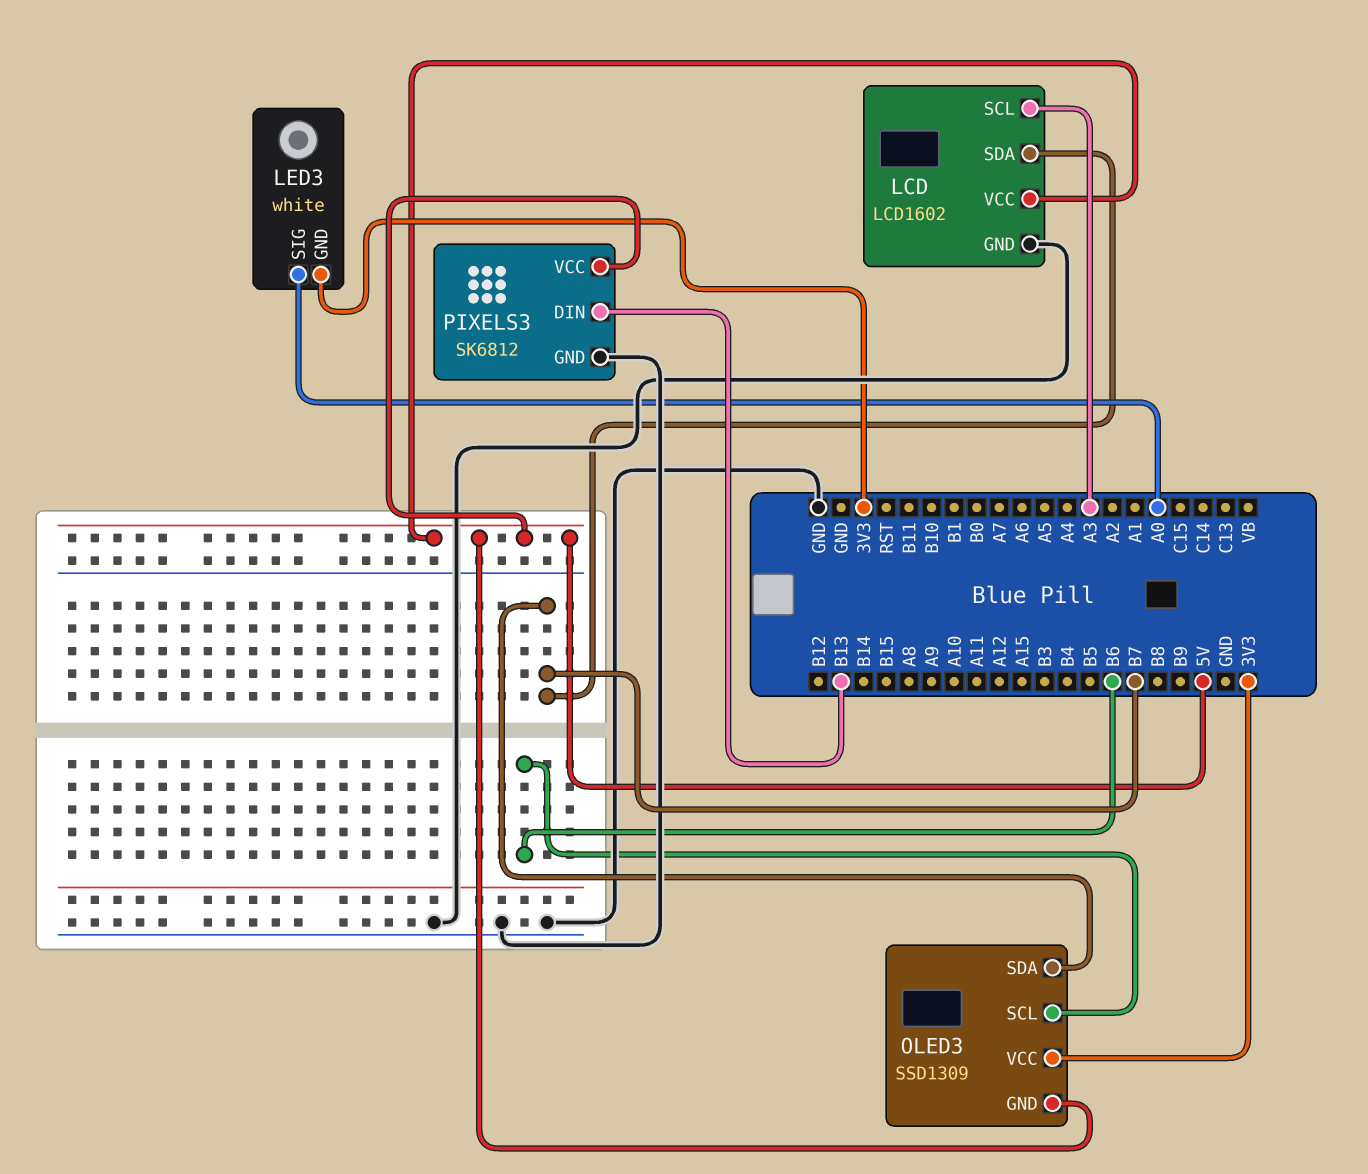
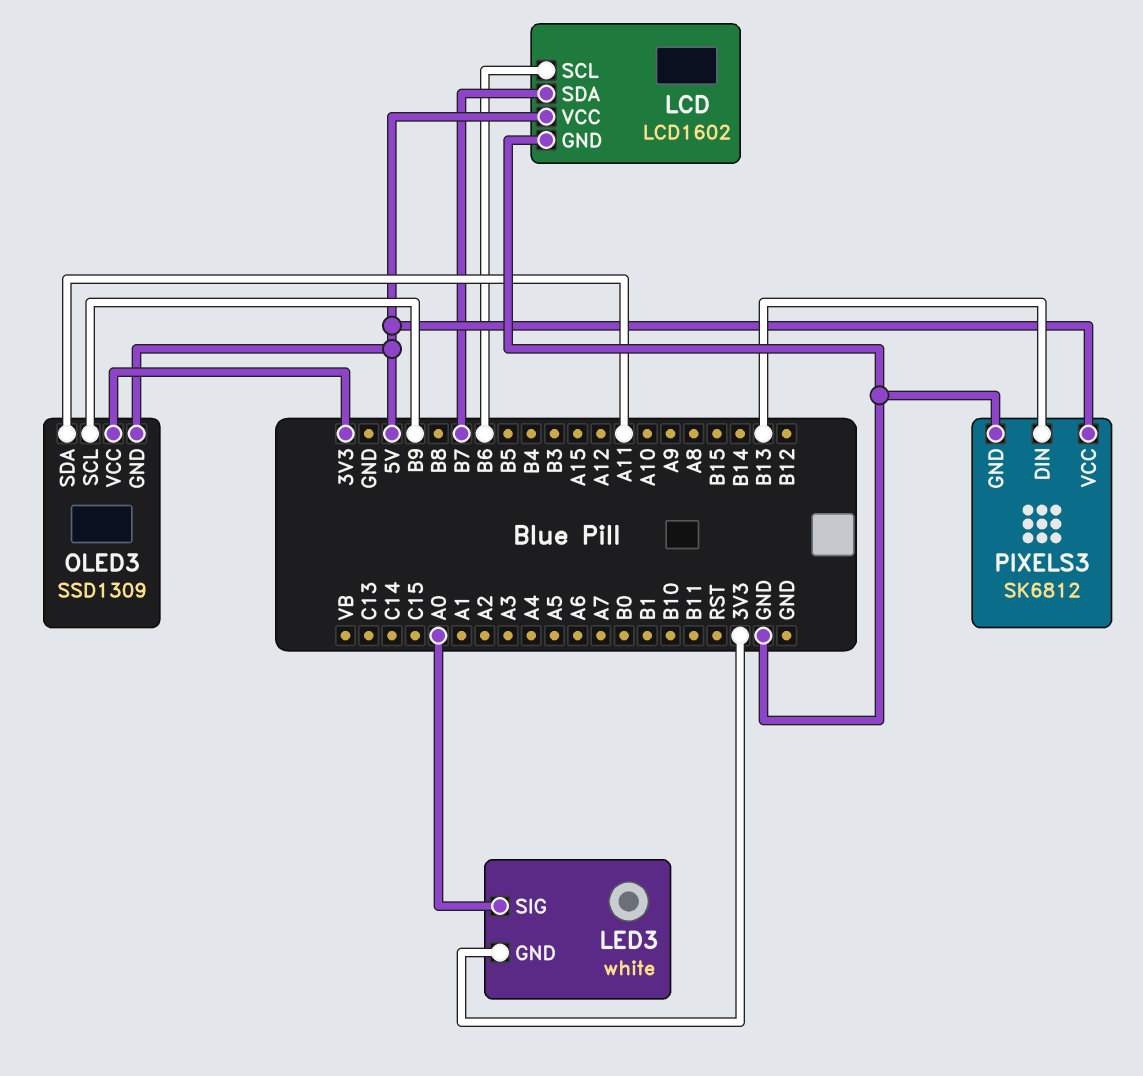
LCD pin SCL: A3 -> B6
OLED3 pin SCL: B6 -> B9
OLED3 pin SDA: B7 -> A11

